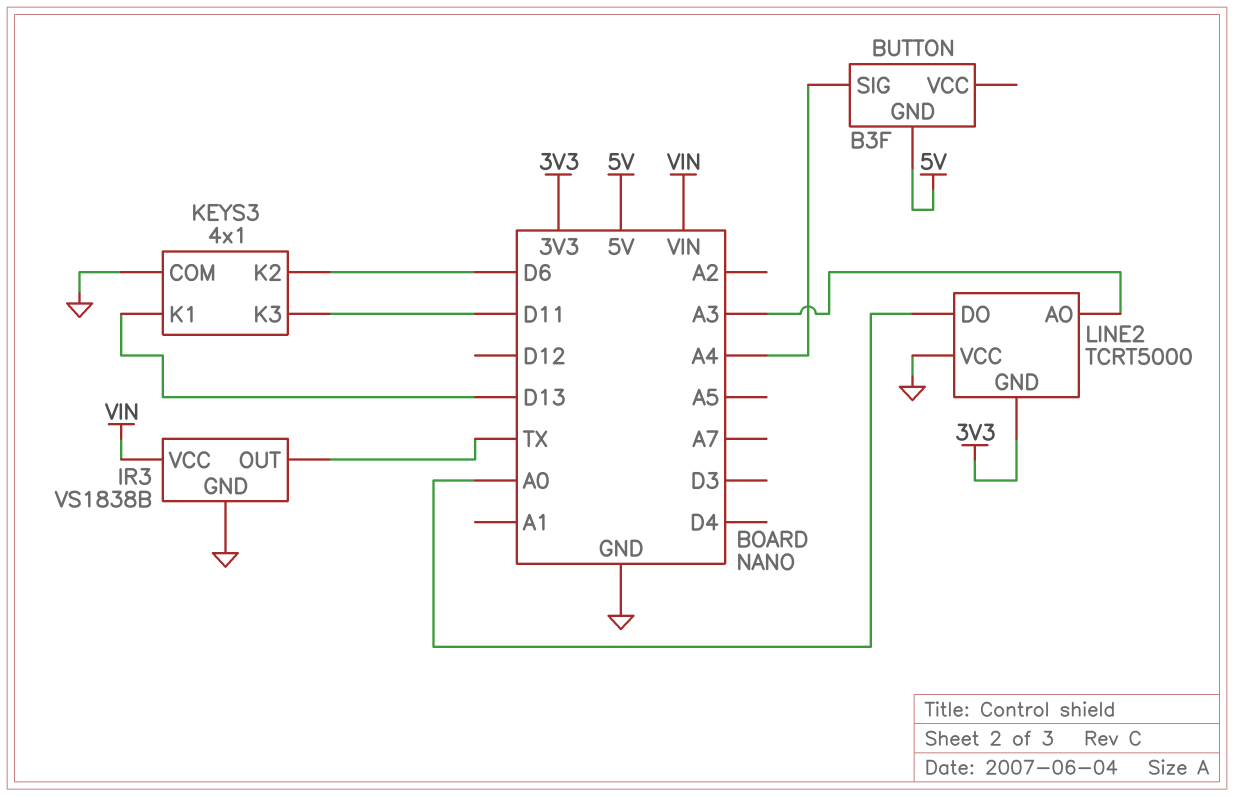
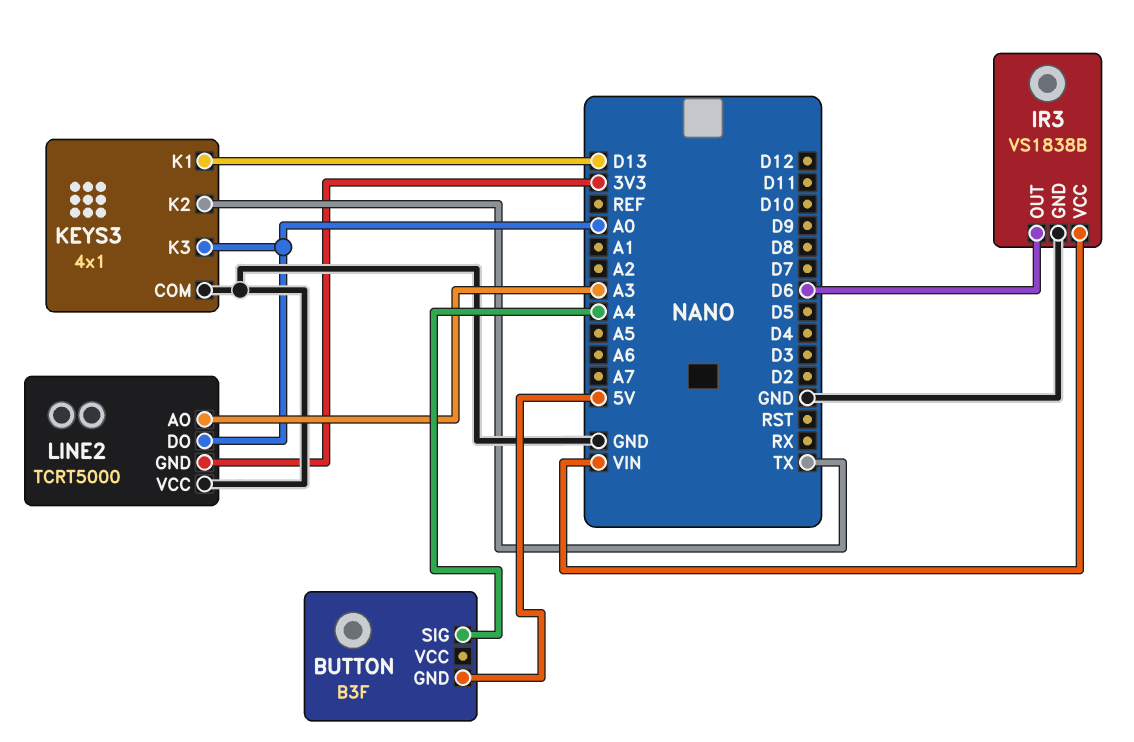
IR3 pin OUT: TX -> D6
KEYS3 pin K2: D6 -> TX
KEYS3 pin K3: D11 -> A0

